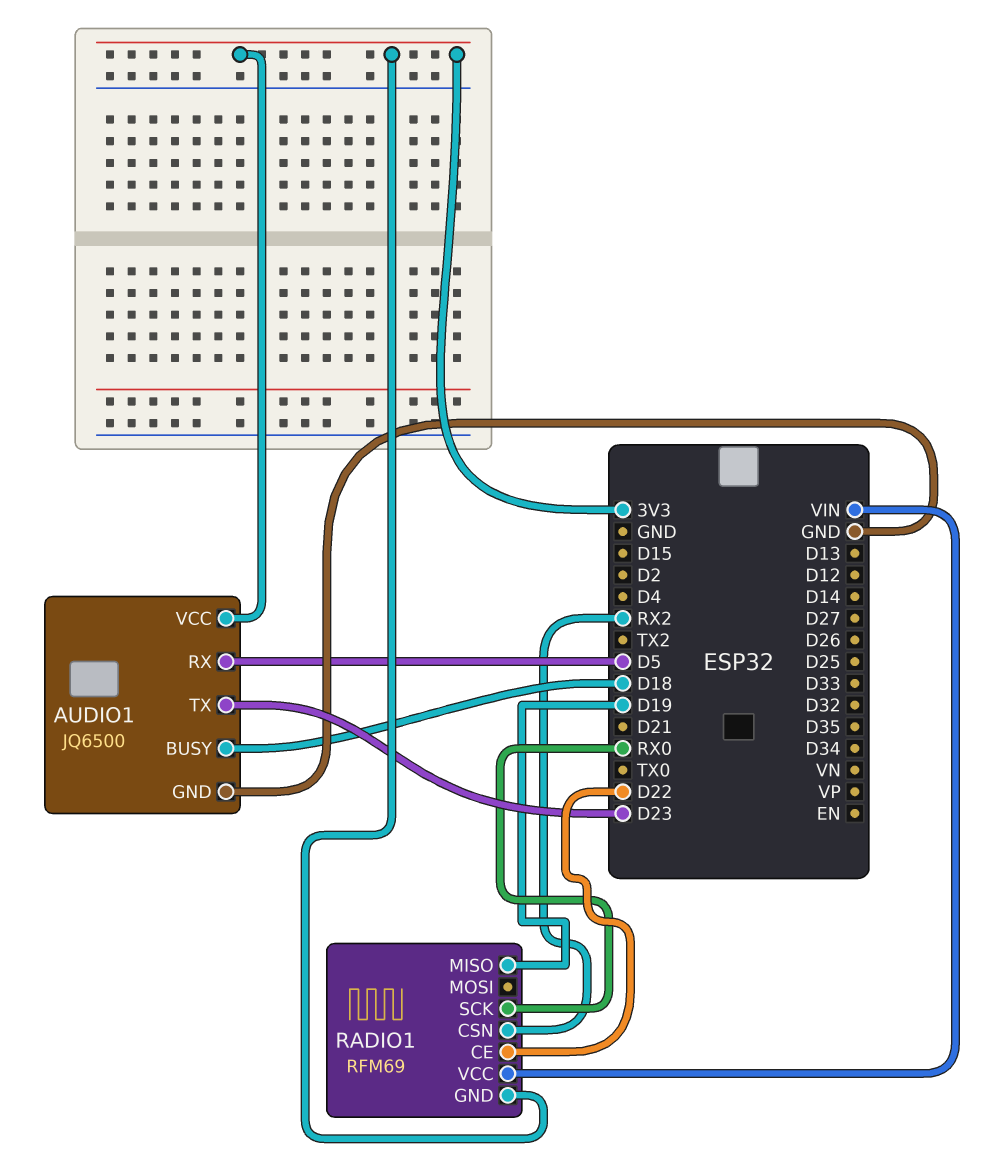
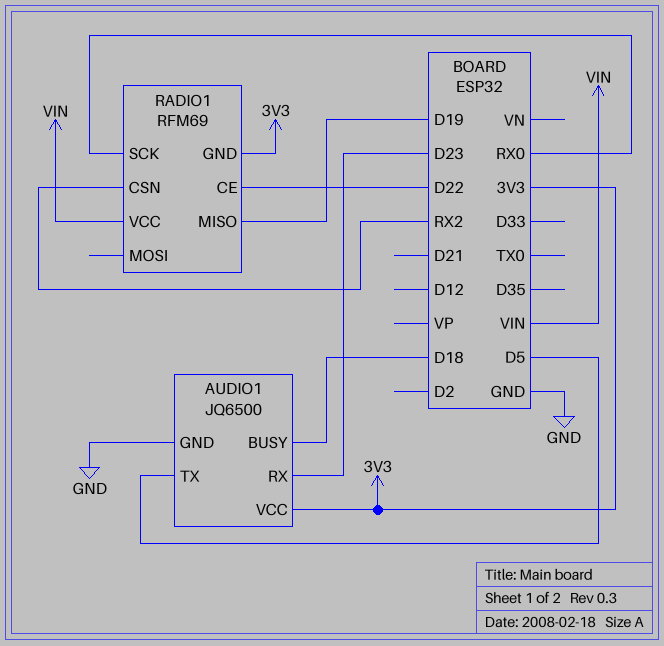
AUDIO1 pin RX: D5 -> D23
AUDIO1 pin TX: D23 -> D5

